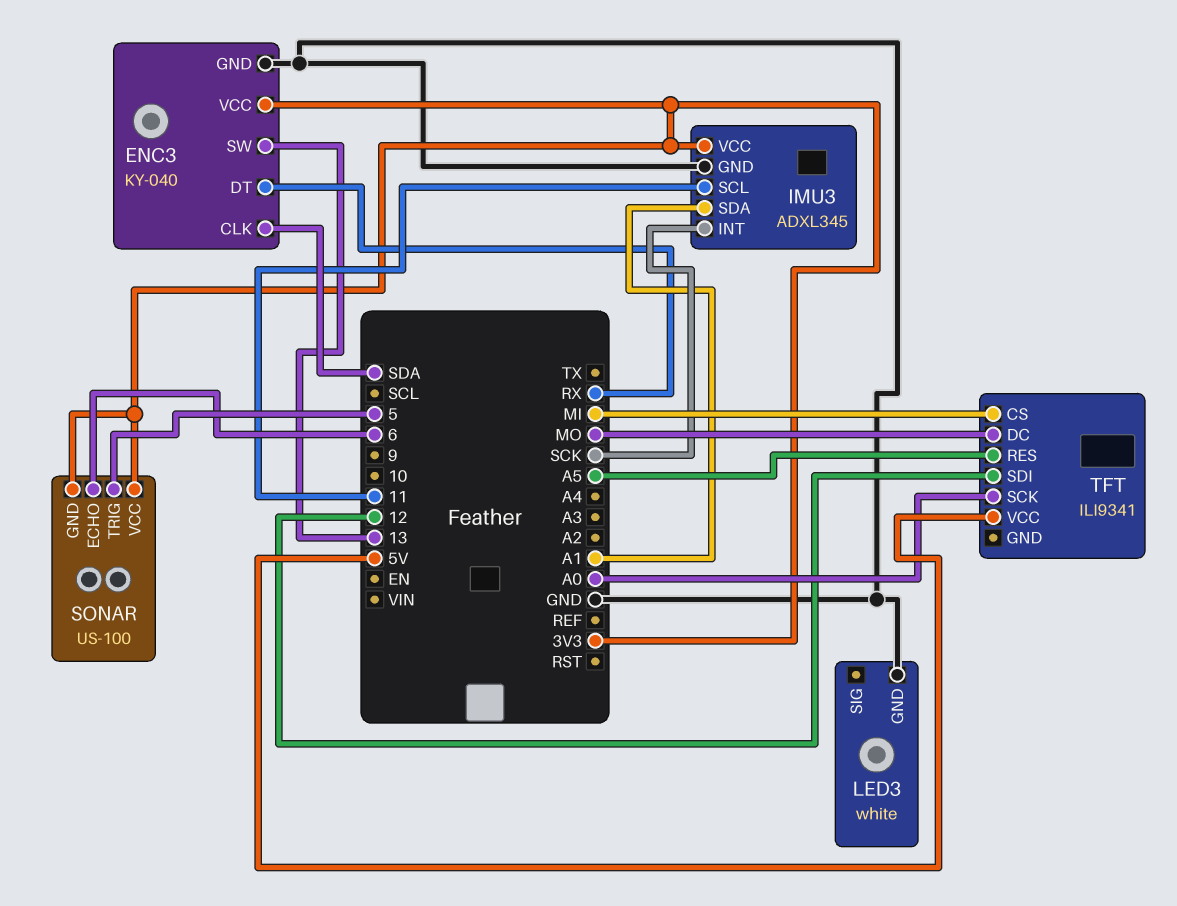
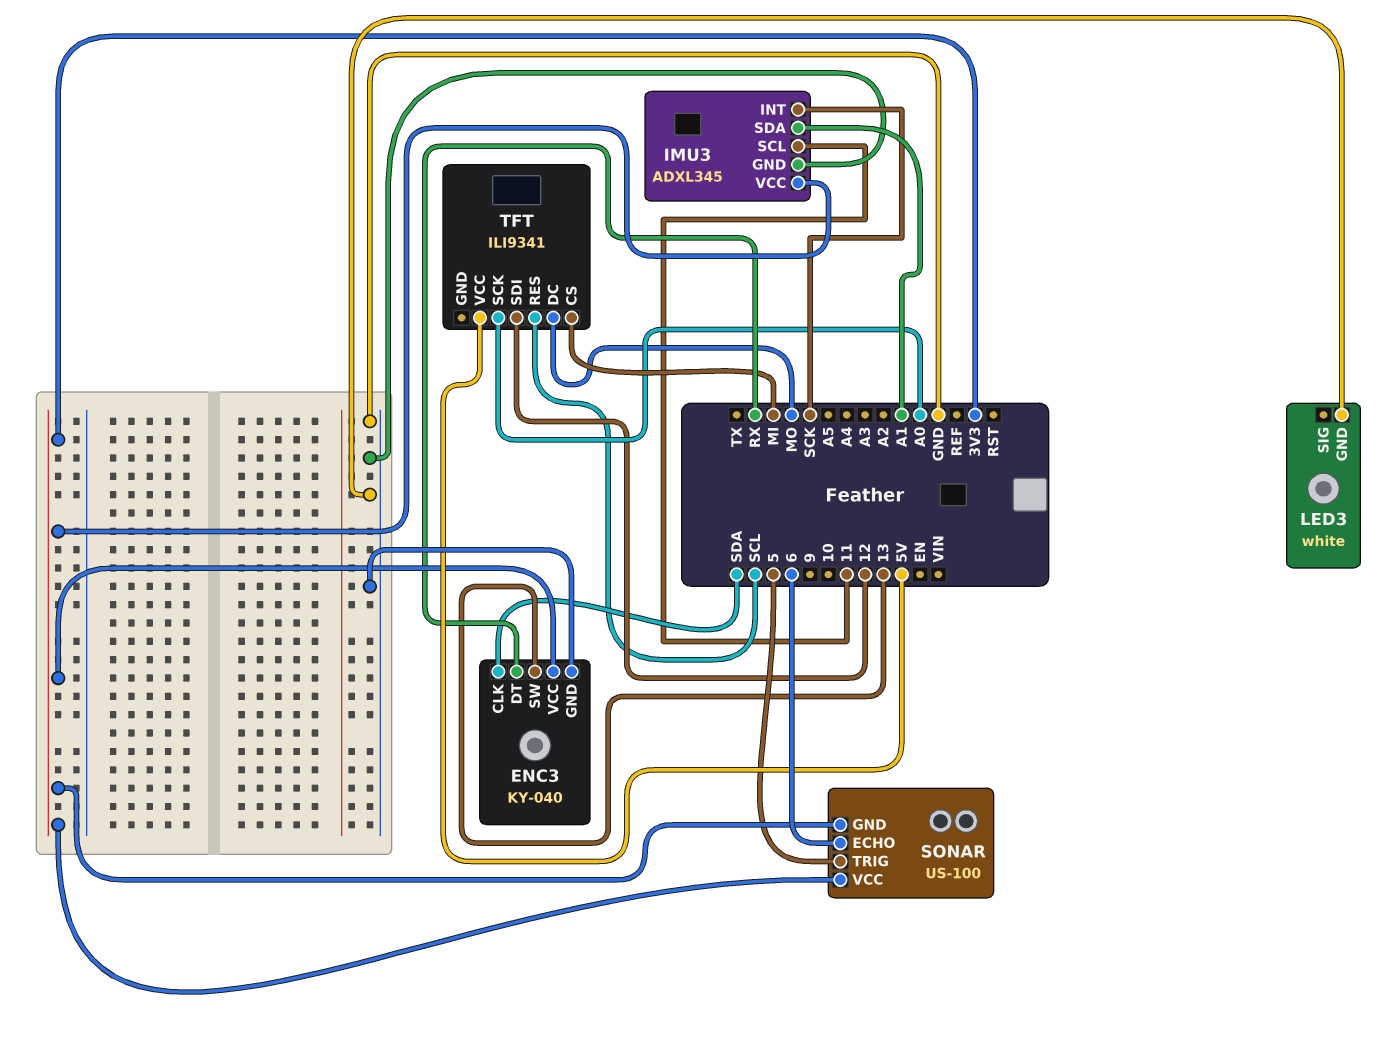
TFT pin RES: A5 -> SCL

